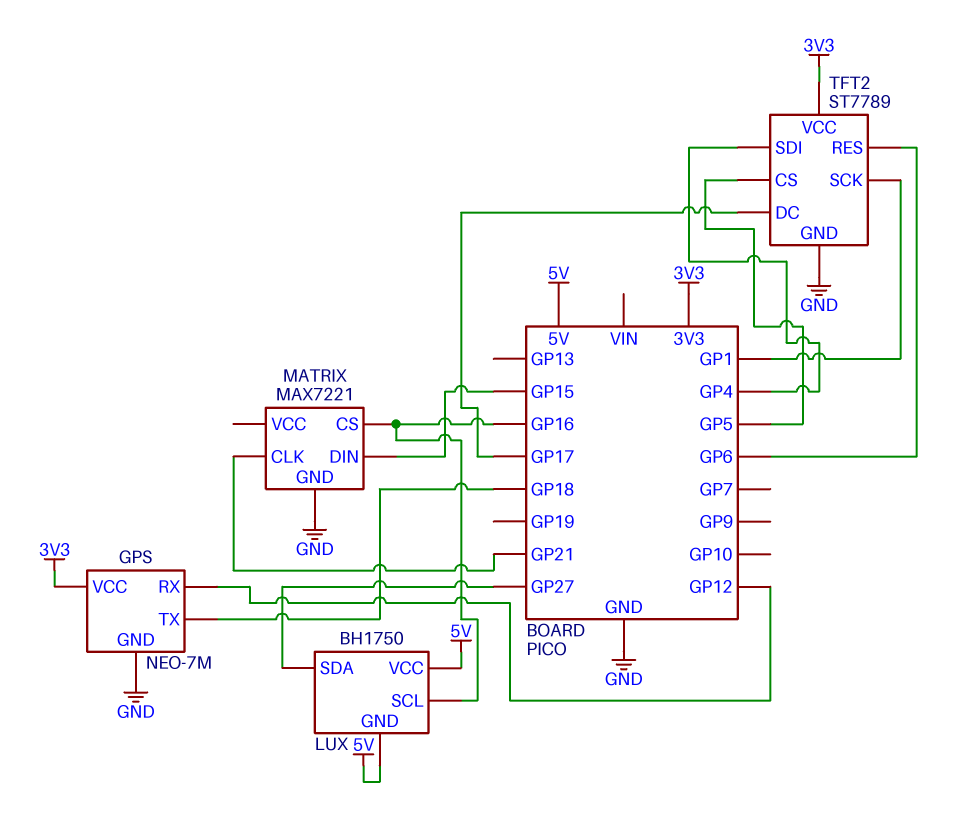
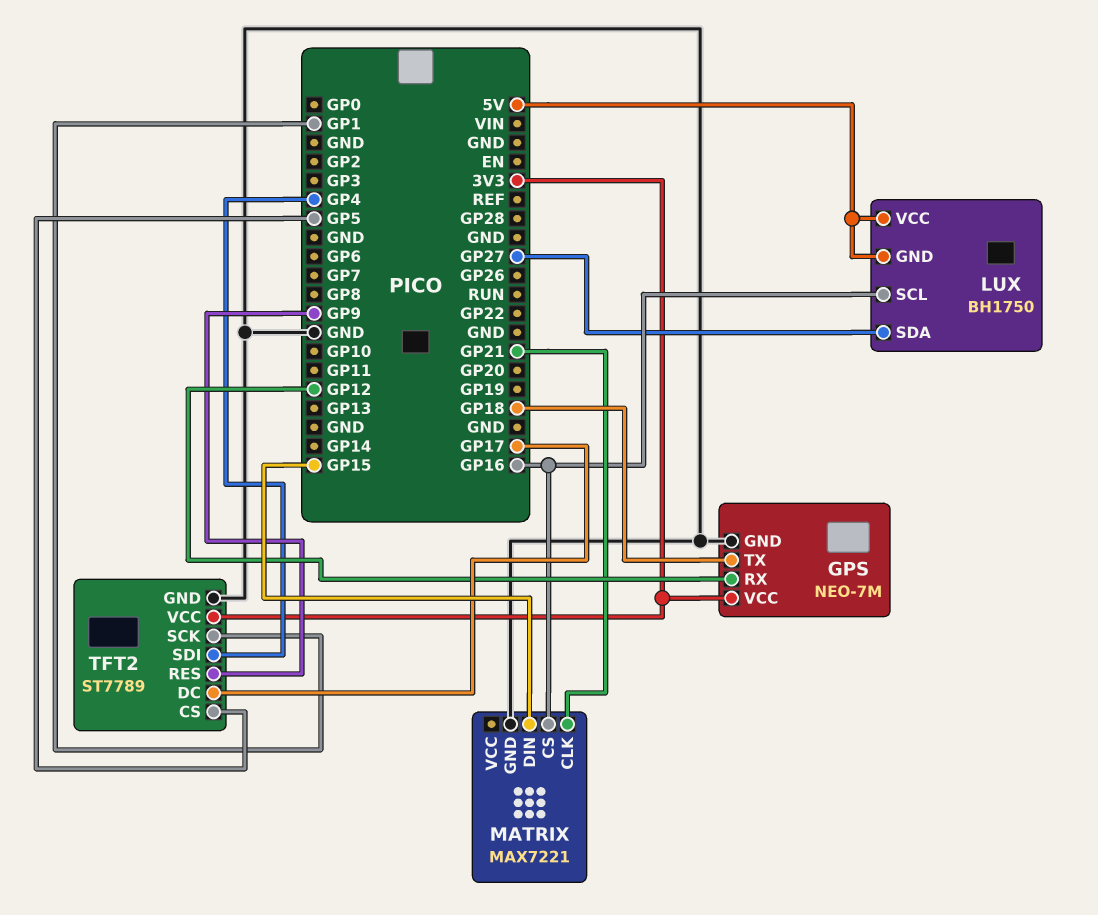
TFT2 pin RES: GP6 -> GP9

